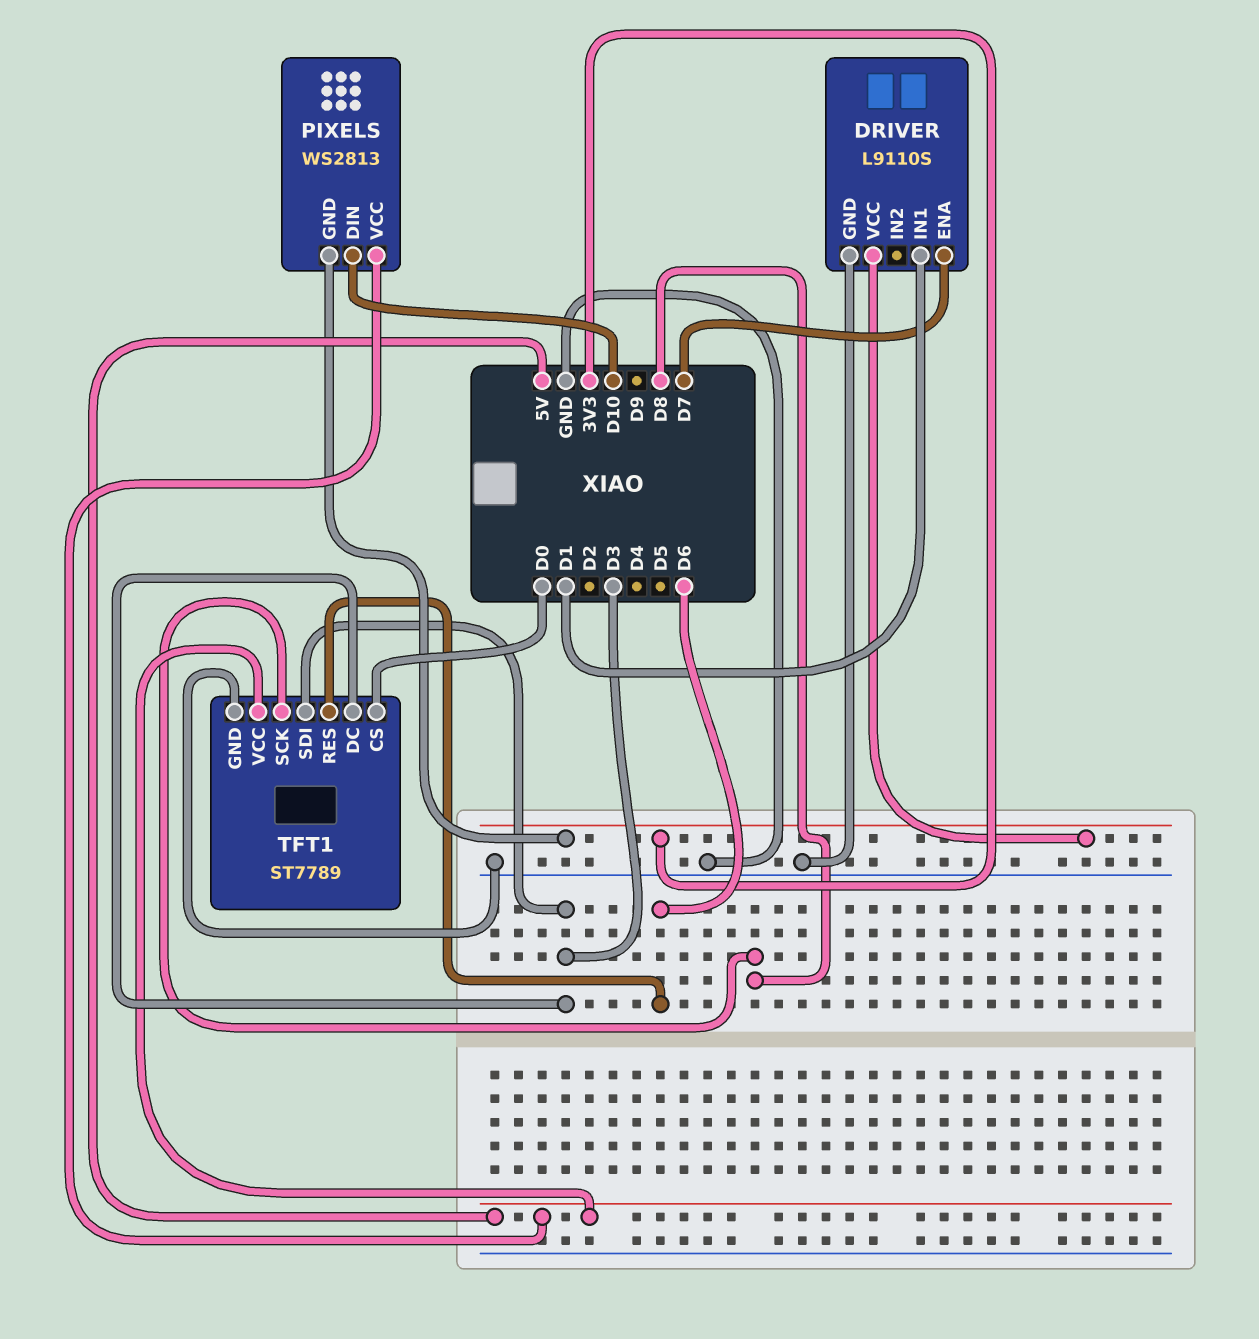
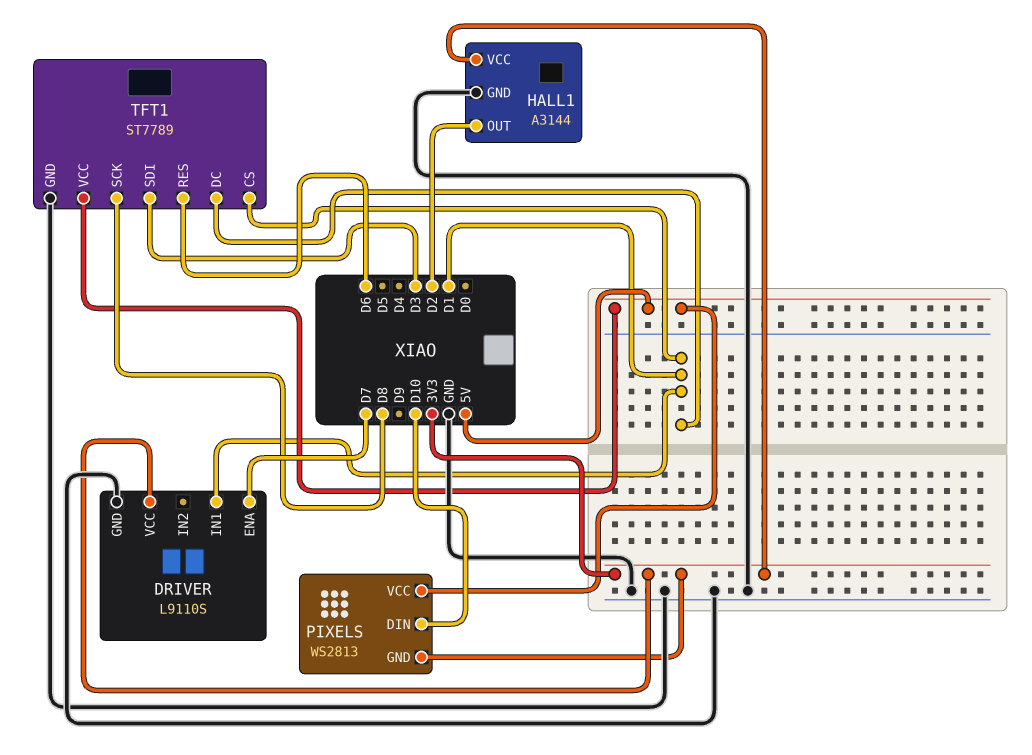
HALL1: none -> A3144
HALL1 pin GND: none -> GND
HALL1 pin OUT: none -> D2
HALL1 pin VCC: none -> 3V3
TFT1 pin CS: D0 -> D1
TFT1 pin DC: D3 -> D1

